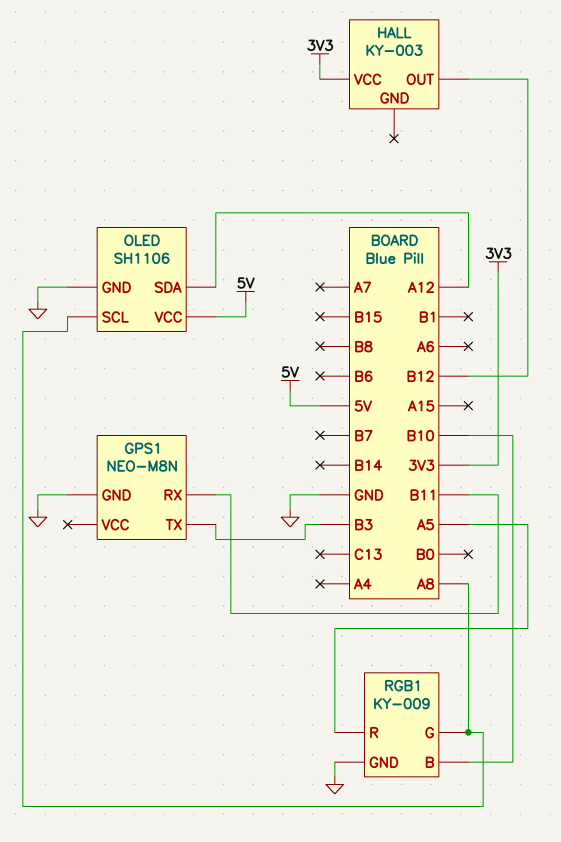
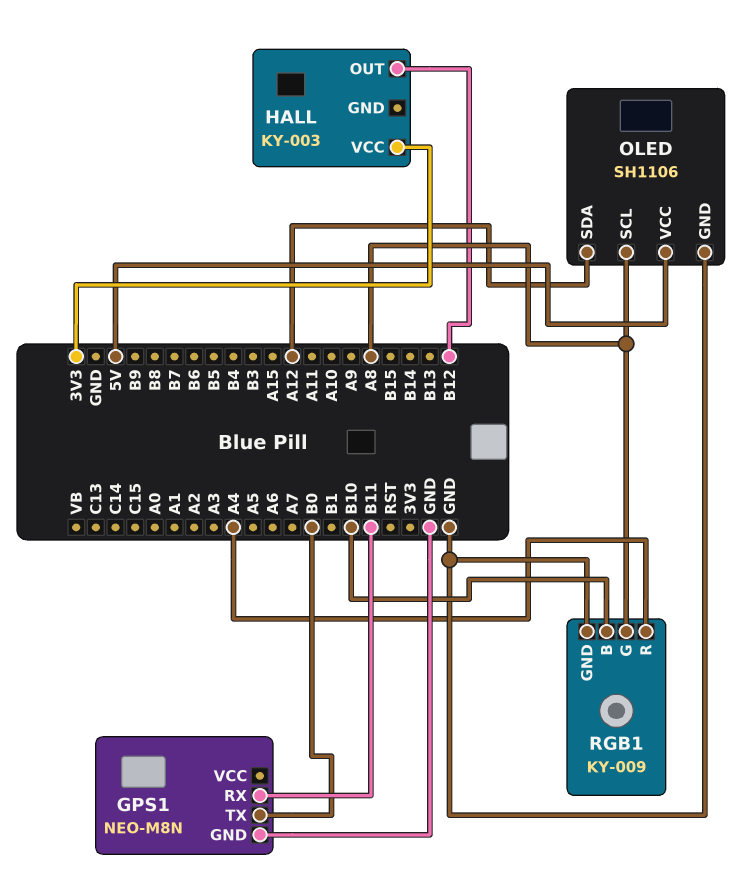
GPS1 pin TX: B3 -> B0
RGB1 pin R: A5 -> A4

